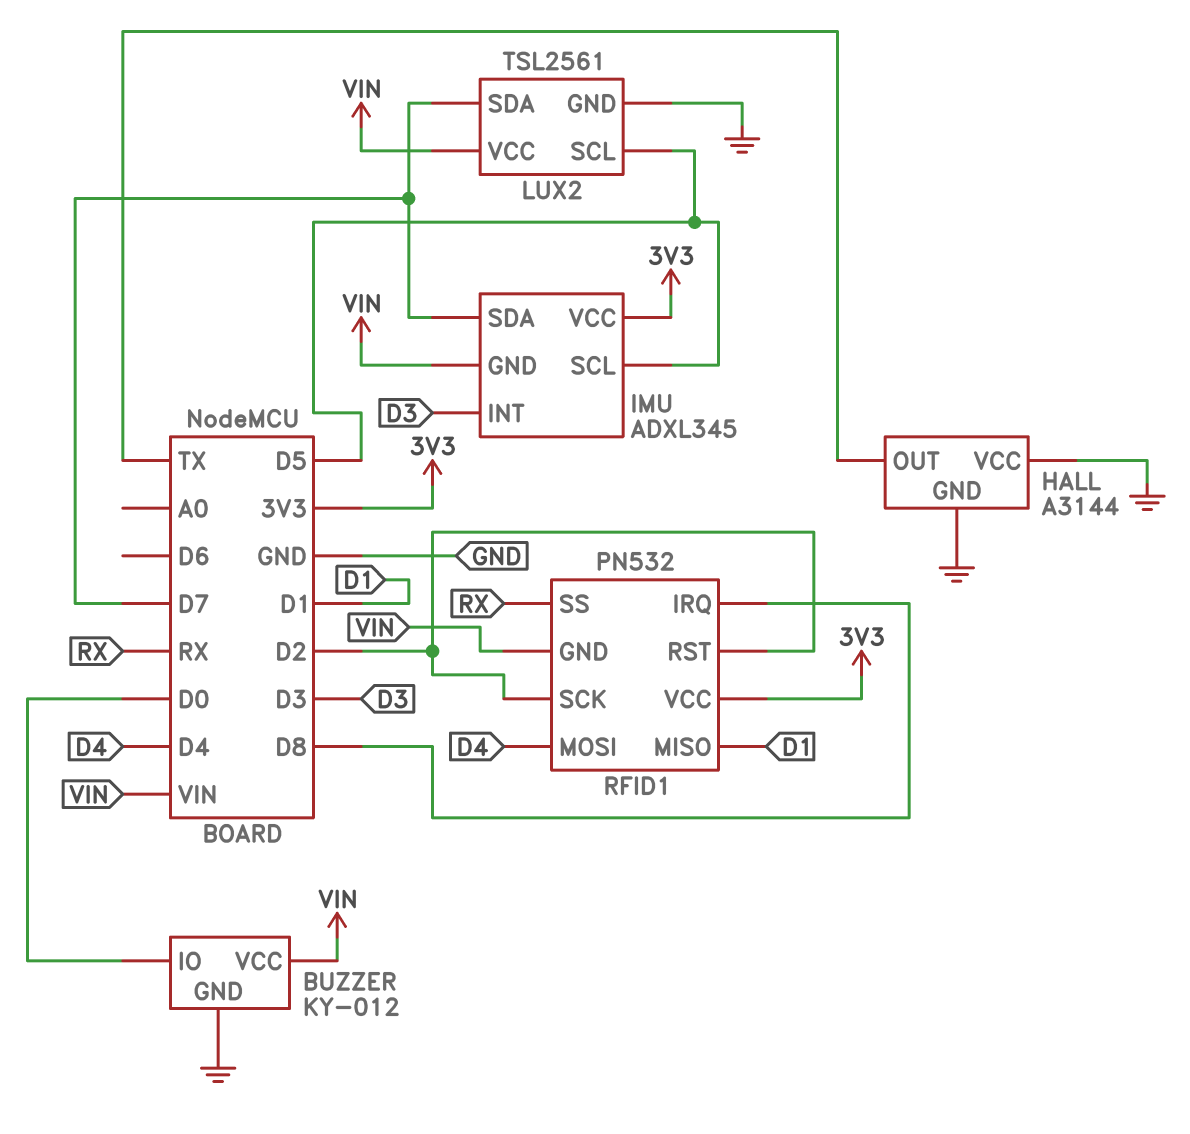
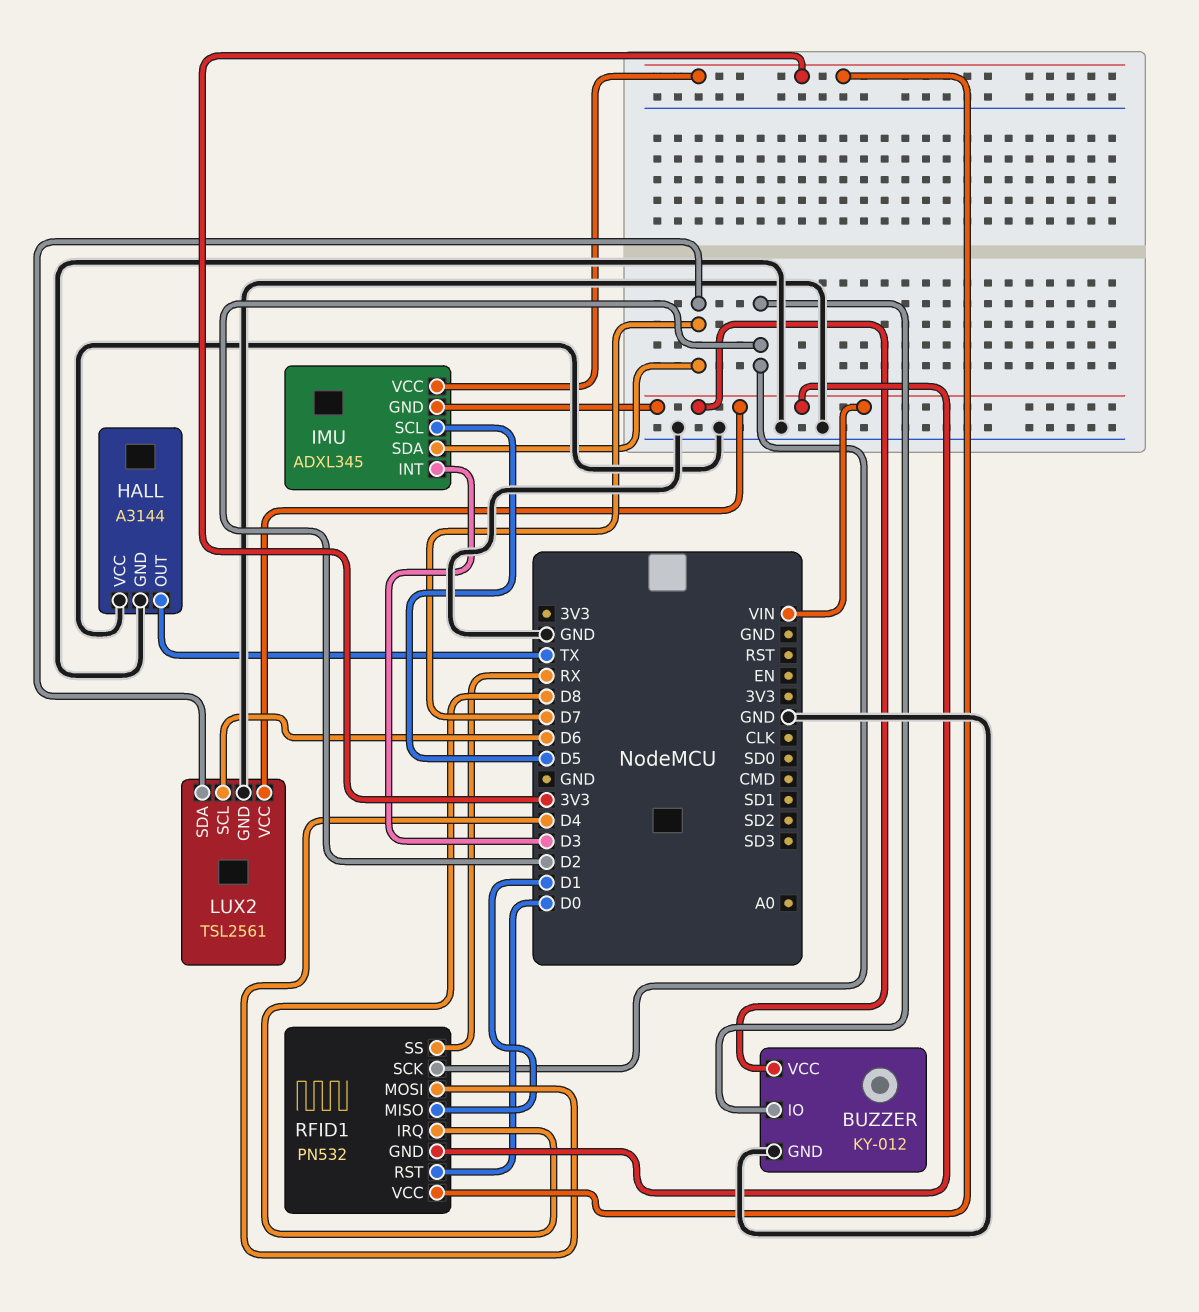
BUZZER pin IO: D0 -> D2
LUX2 pin SCL: D5 -> D6
RFID1 pin RST: D2 -> D0

